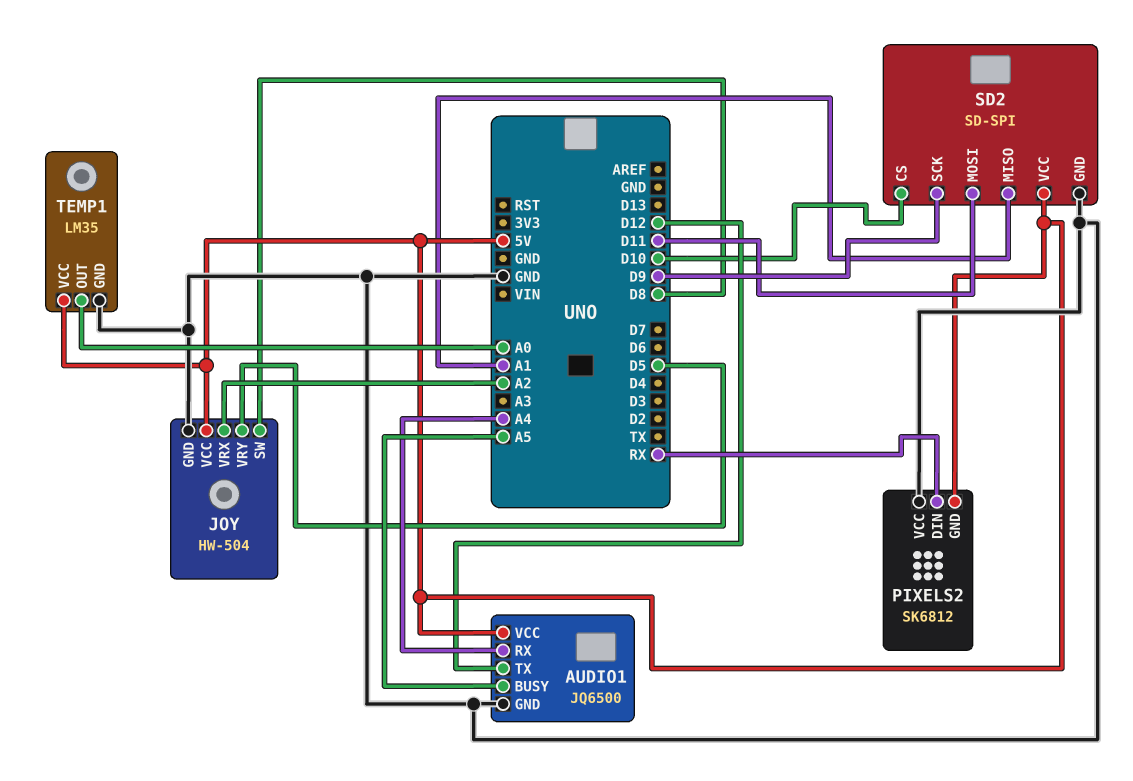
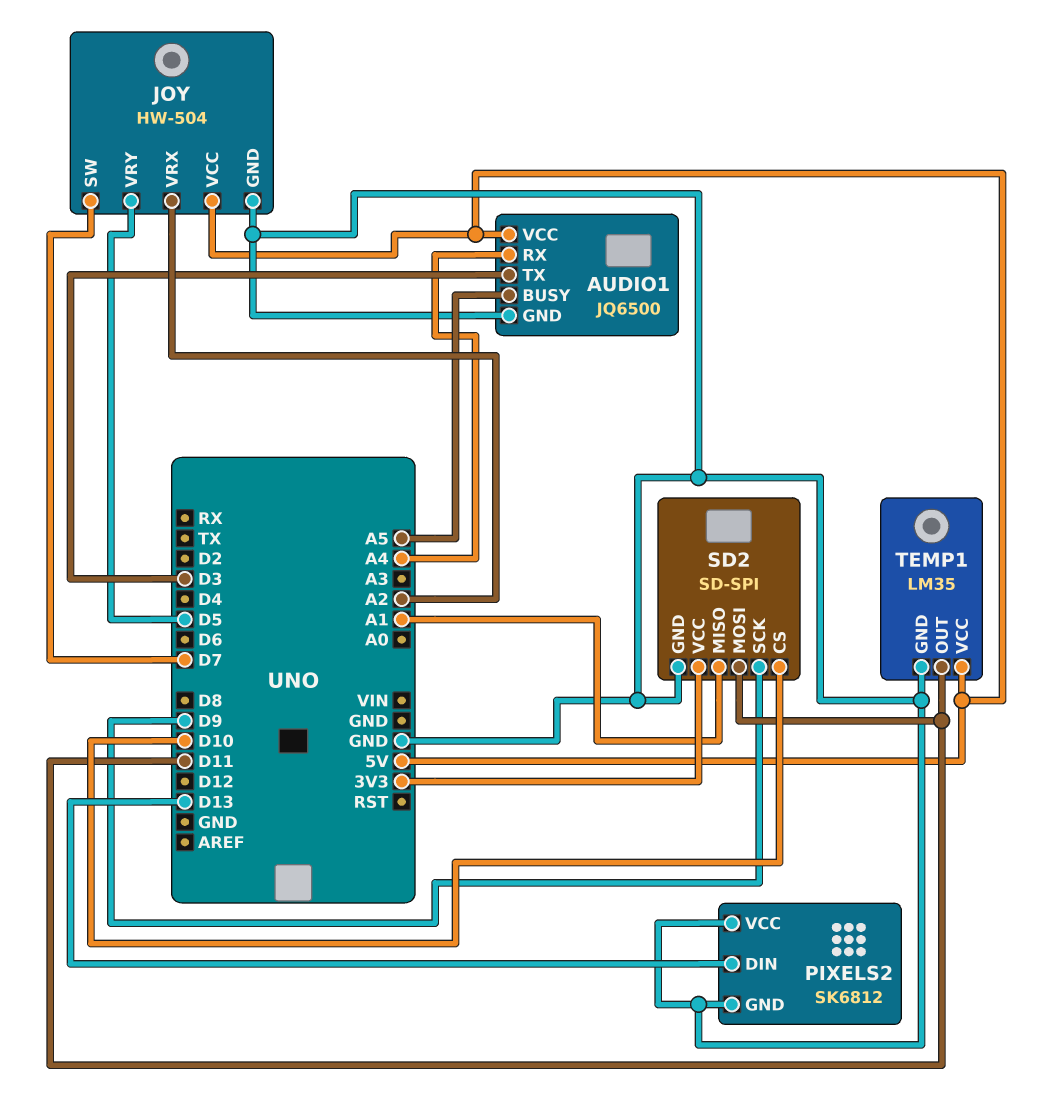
AUDIO1 pin TX: D12 -> D3
JOY pin SW: D8 -> D7
PIXELS2 pin DIN: RX -> D13
PIXELS2 pin GND: 5V -> GND
SD2 pin VCC: 5V -> 3V3
TEMP1 pin OUT: A0 -> D11

